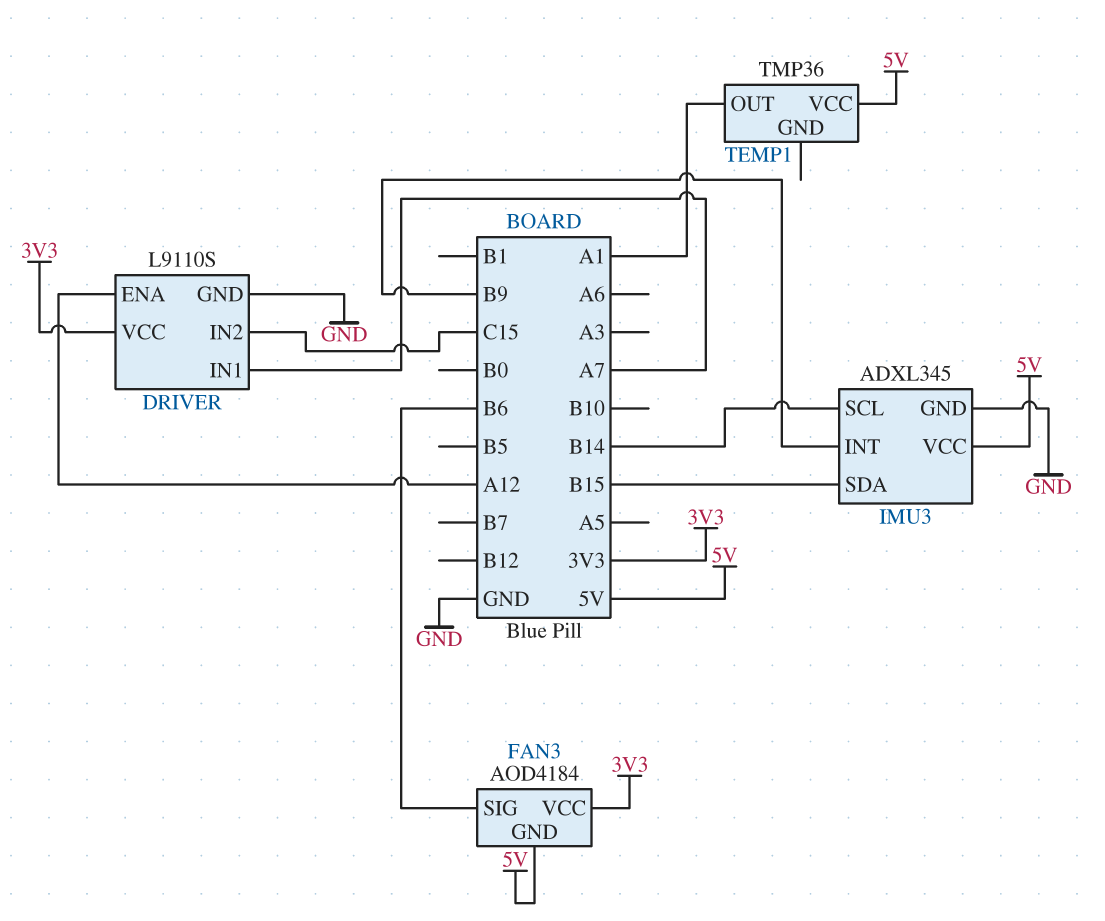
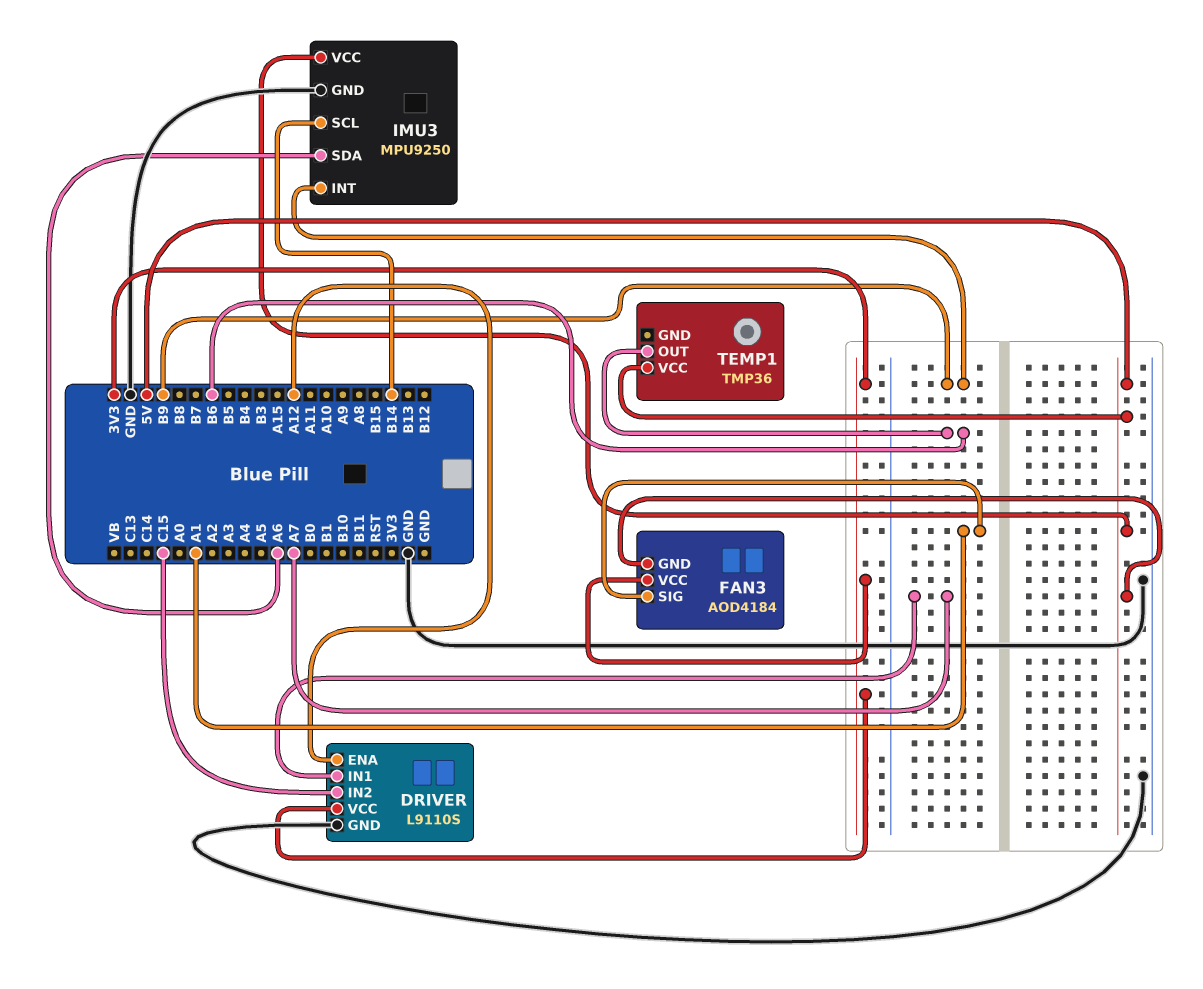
FAN3 pin SIG: B6 -> A1
IMU3: ADXL345 -> MPU9250
IMU3 pin SDA: B15 -> A6
TEMP1 pin OUT: A1 -> B6

